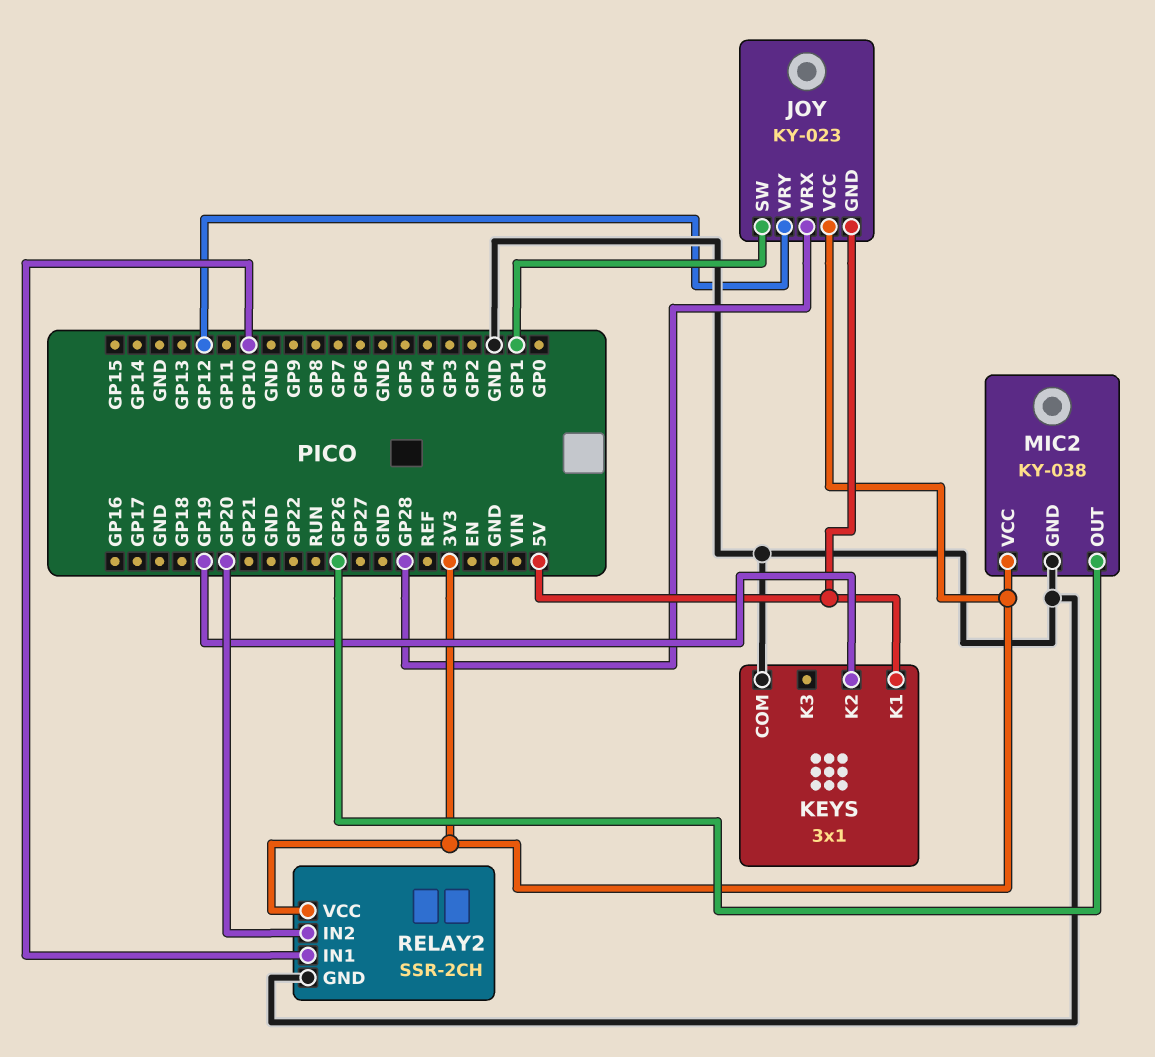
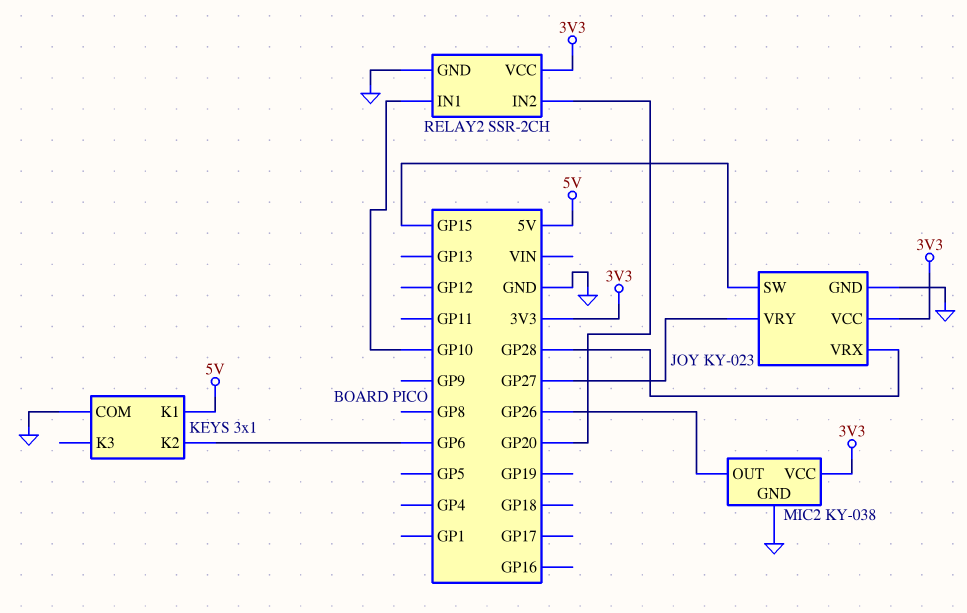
JOY pin GND: 5V -> GND
JOY pin SW: GP1 -> GP15
JOY pin VRY: GP12 -> GP27
KEYS pin K2: GP19 -> GP6

